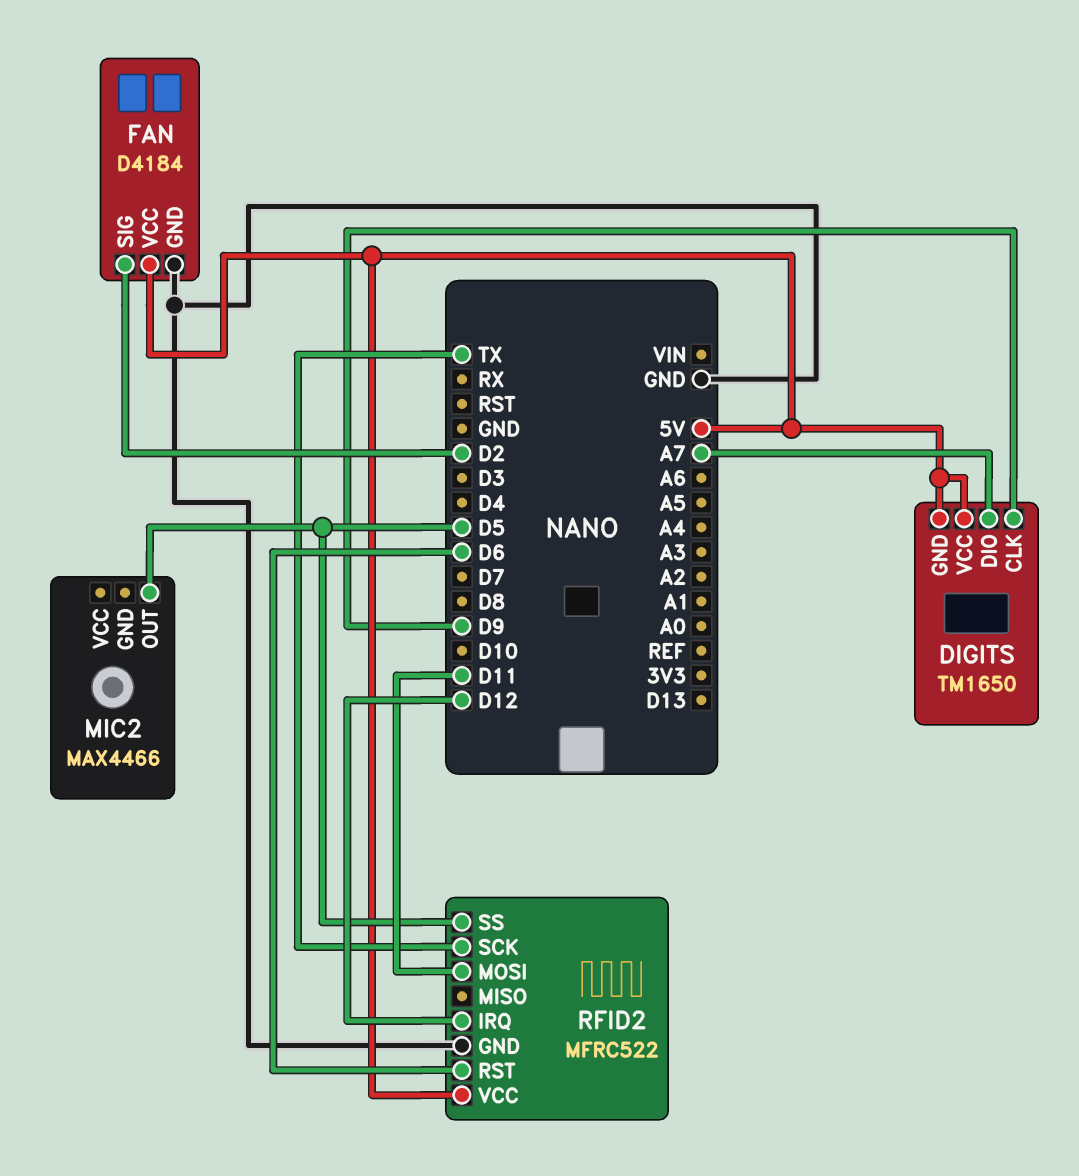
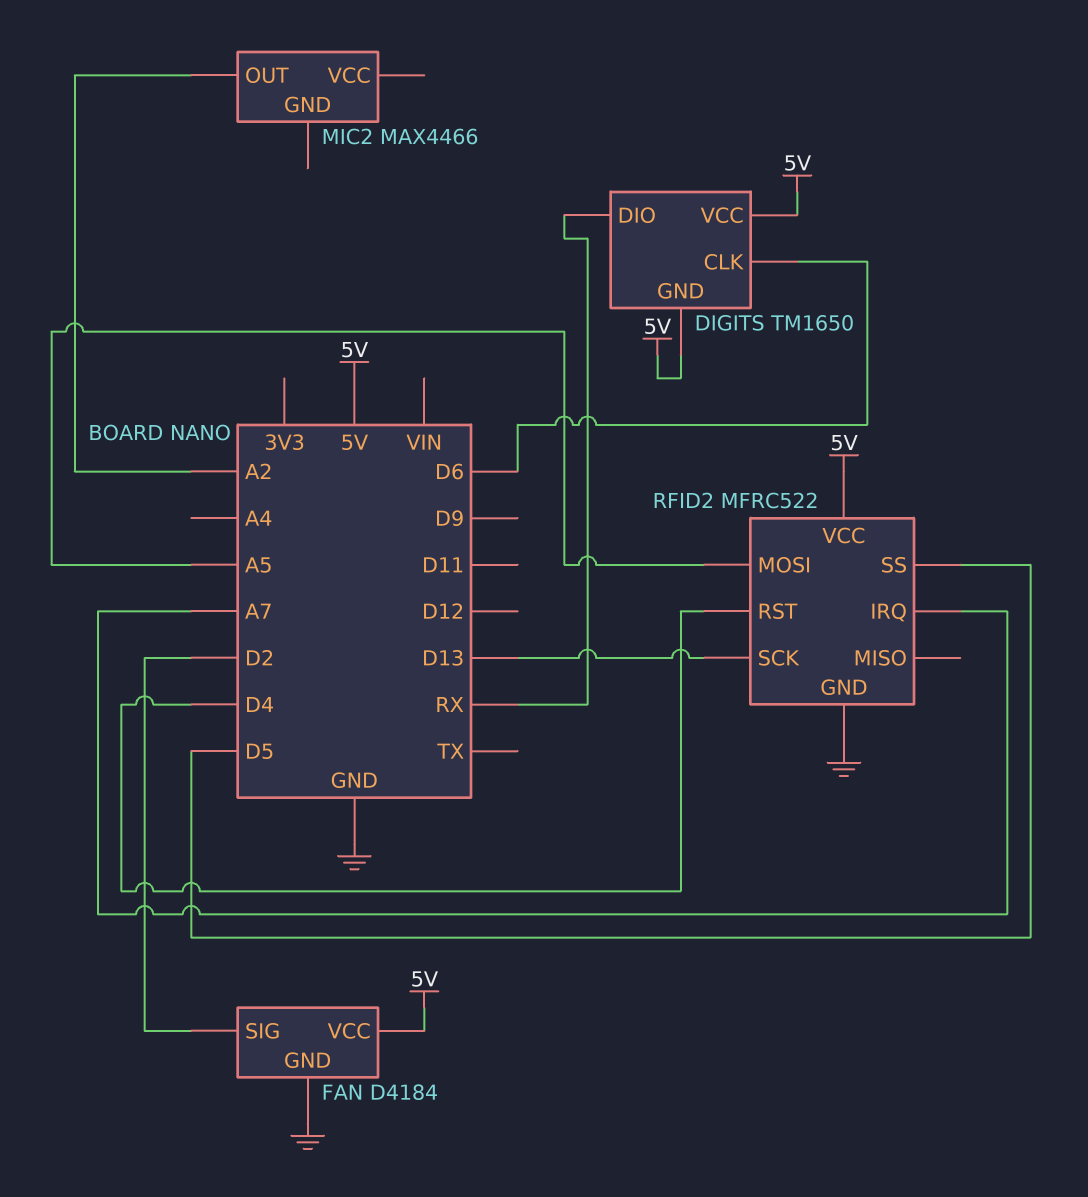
DIGITS pin CLK: D9 -> D6
DIGITS pin DIO: A7 -> RX
MIC2 pin OUT: D5 -> A2
RFID2 pin IRQ: D12 -> A7
RFID2 pin MOSI: D11 -> A5
RFID2 pin RST: D6 -> D4
RFID2 pin SCK: TX -> D13

